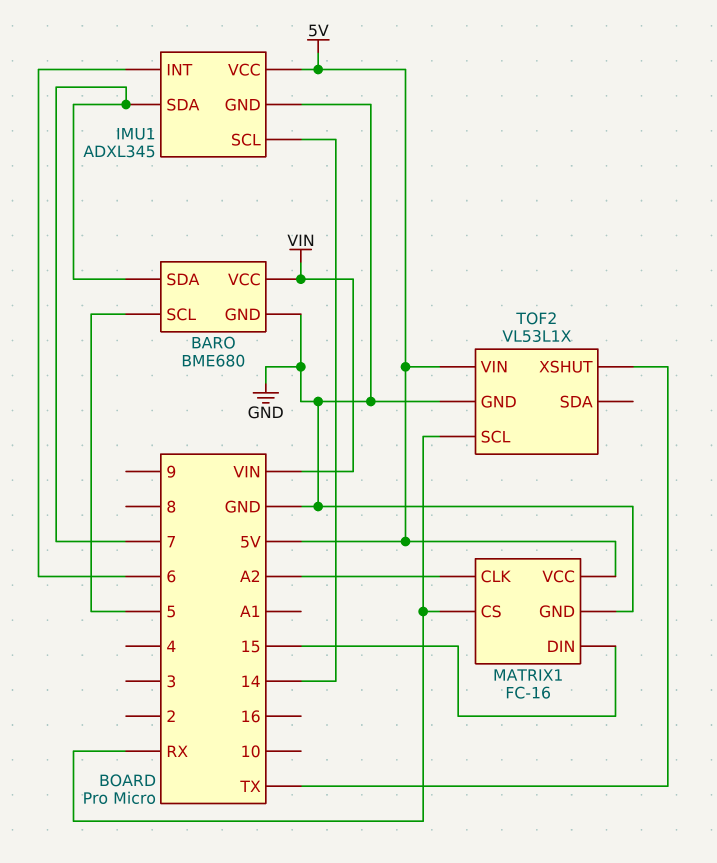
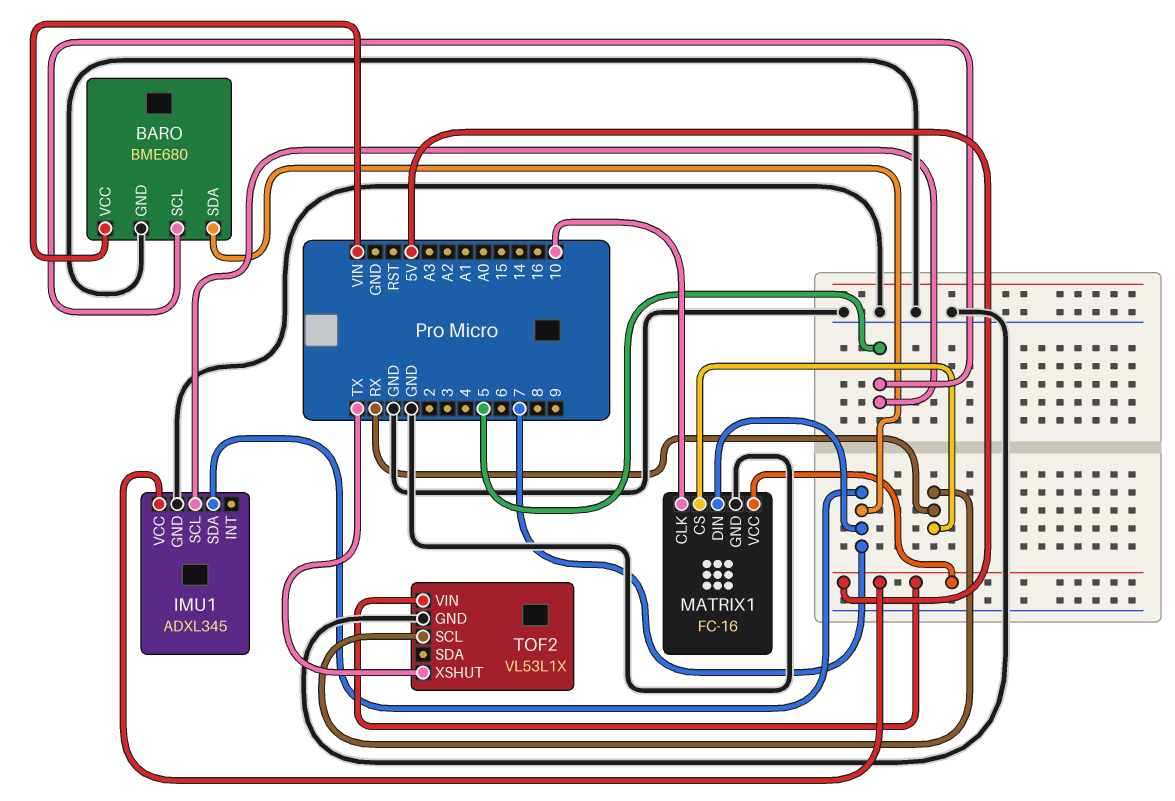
IMU1 pin INT: 6 -> none
IMU1 pin SCL: 14 -> 5
MATRIX1 pin CLK: A2 -> 10
MATRIX1 pin DIN: 15 -> 7

